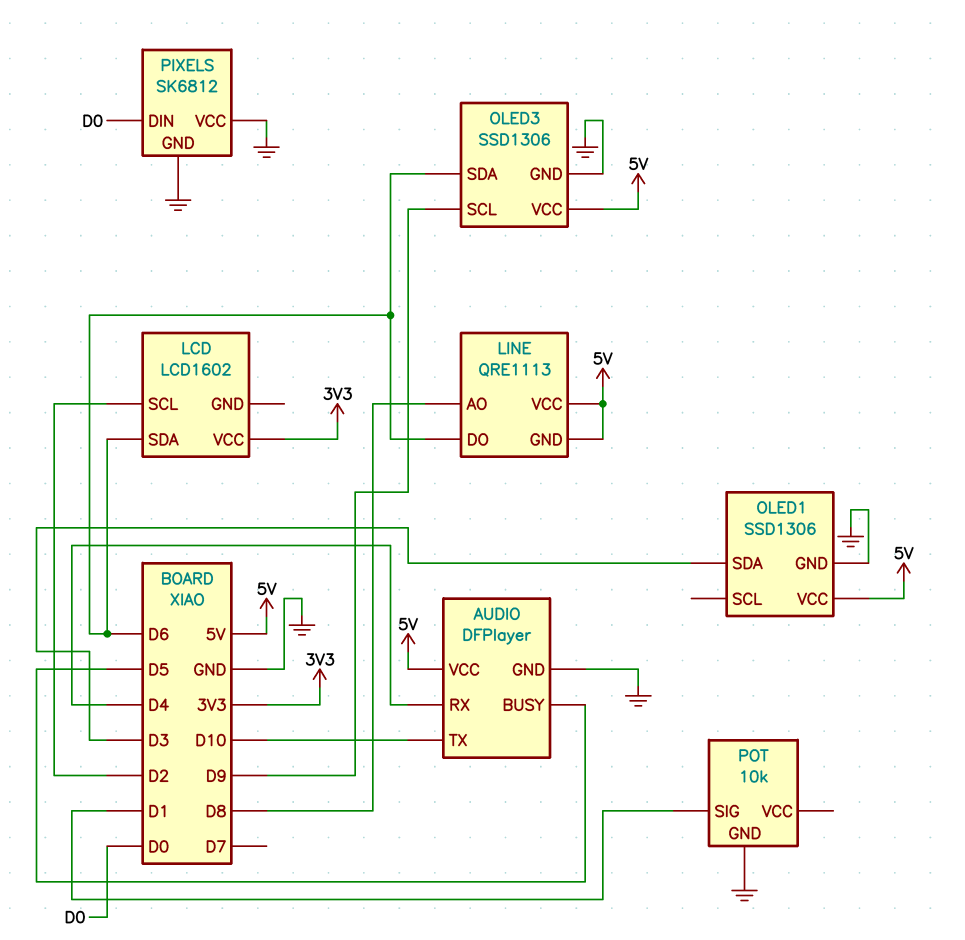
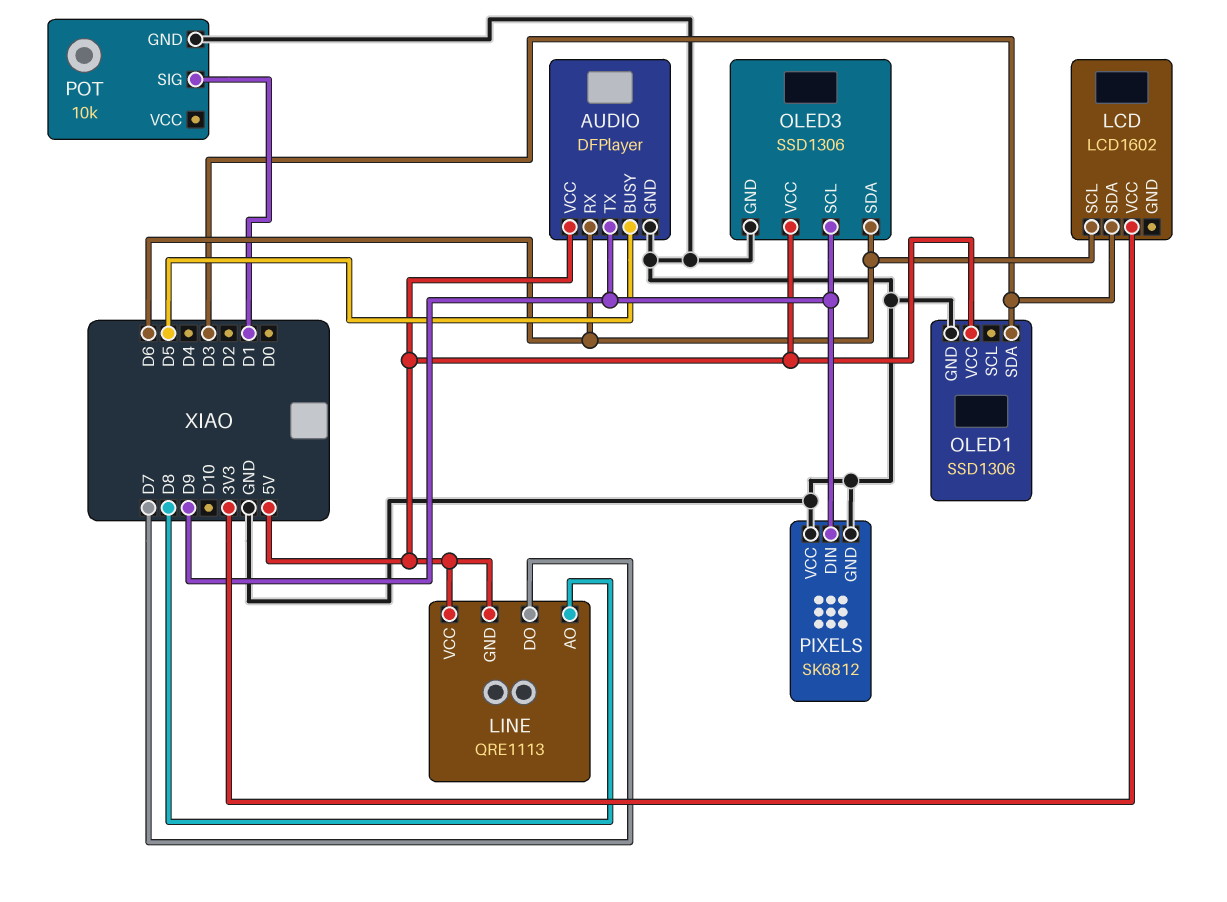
AUDIO pin RX: D4 -> D6
AUDIO pin TX: D10 -> D9
LCD pin SCL: D2 -> D6
LCD pin SDA: D6 -> D3
LINE pin DO: D6 -> D7
PIXELS pin DIN: D0 -> D9

